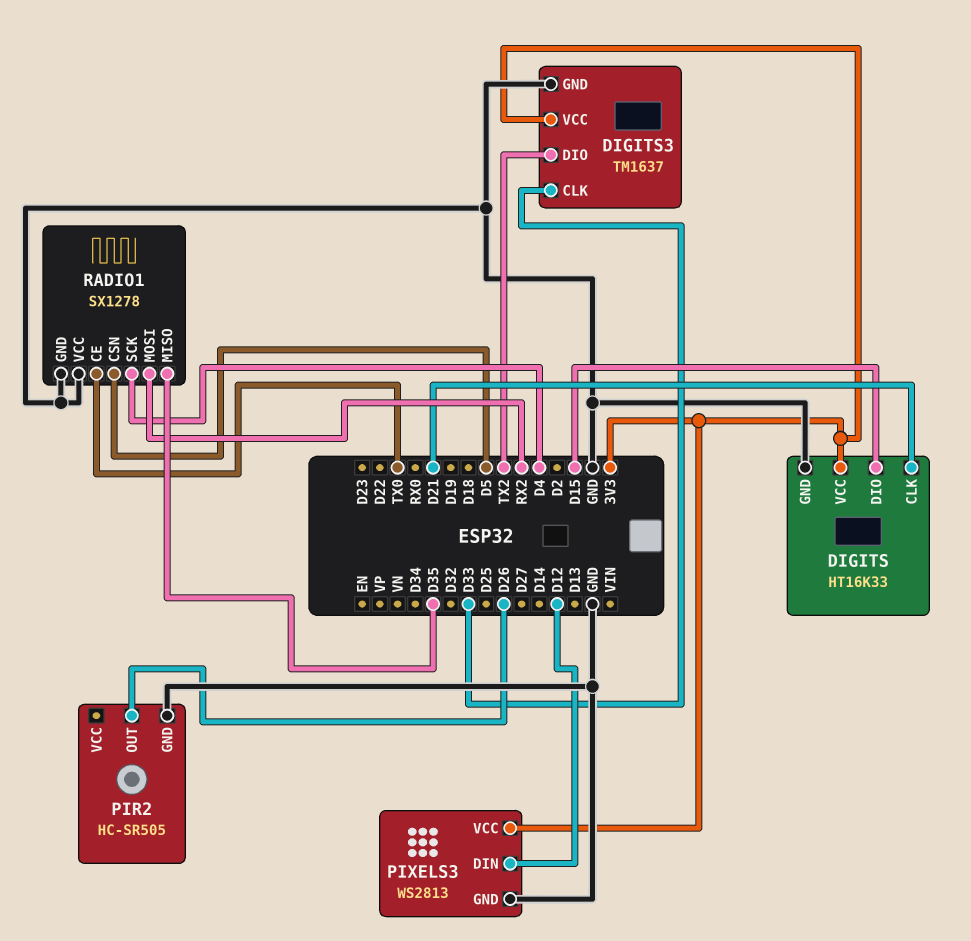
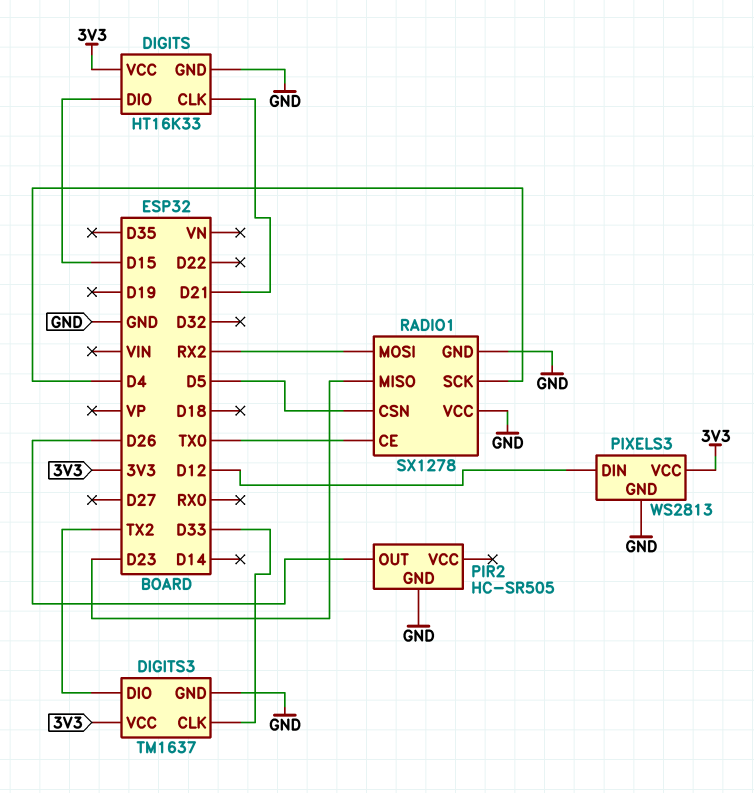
RADIO1 pin MISO: D35 -> D23

